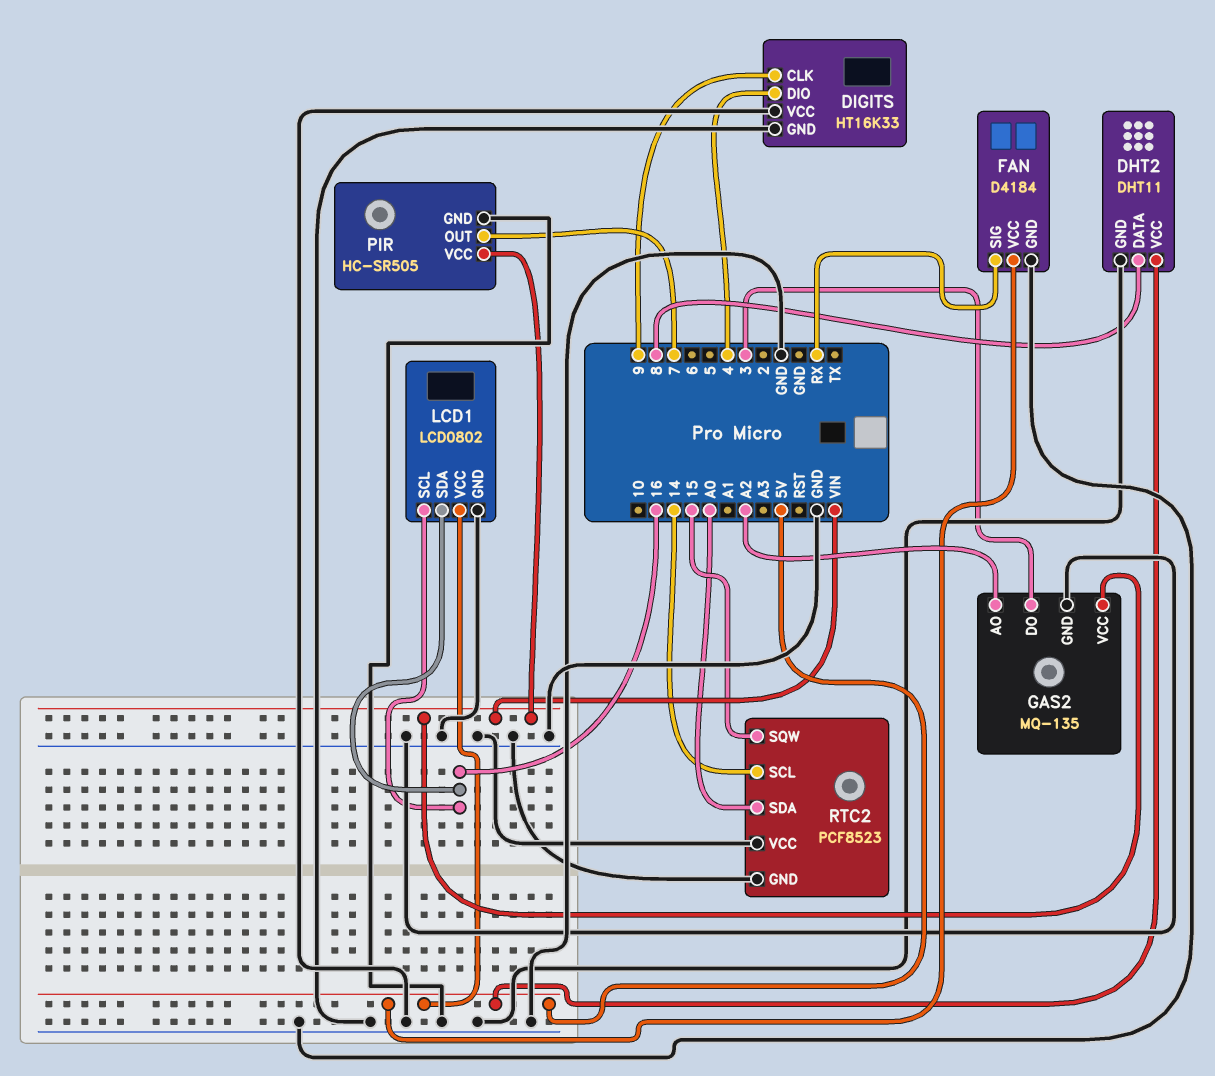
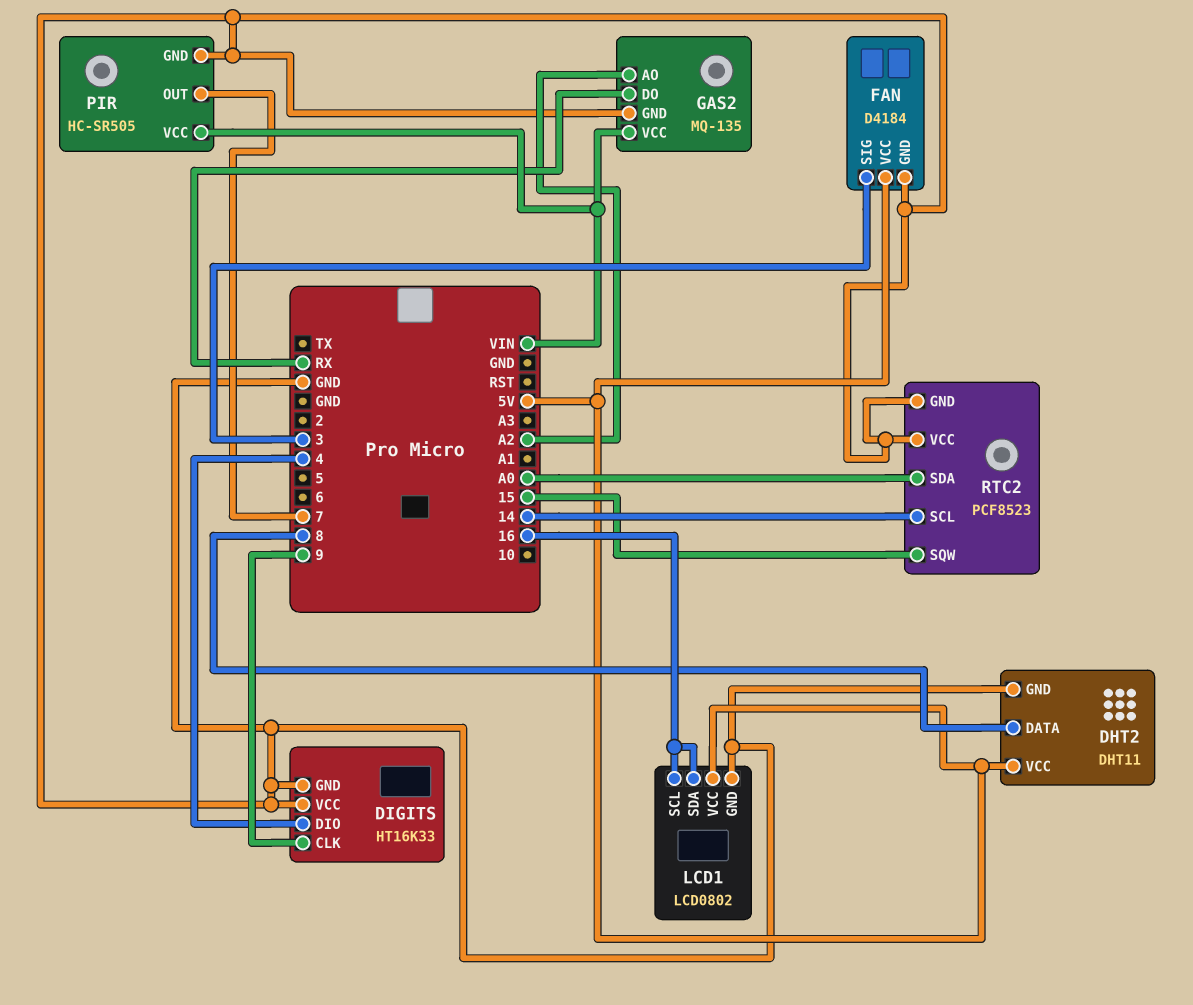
FAN pin SIG: RX -> 3
GAS2 pin DO: 3 -> RX

